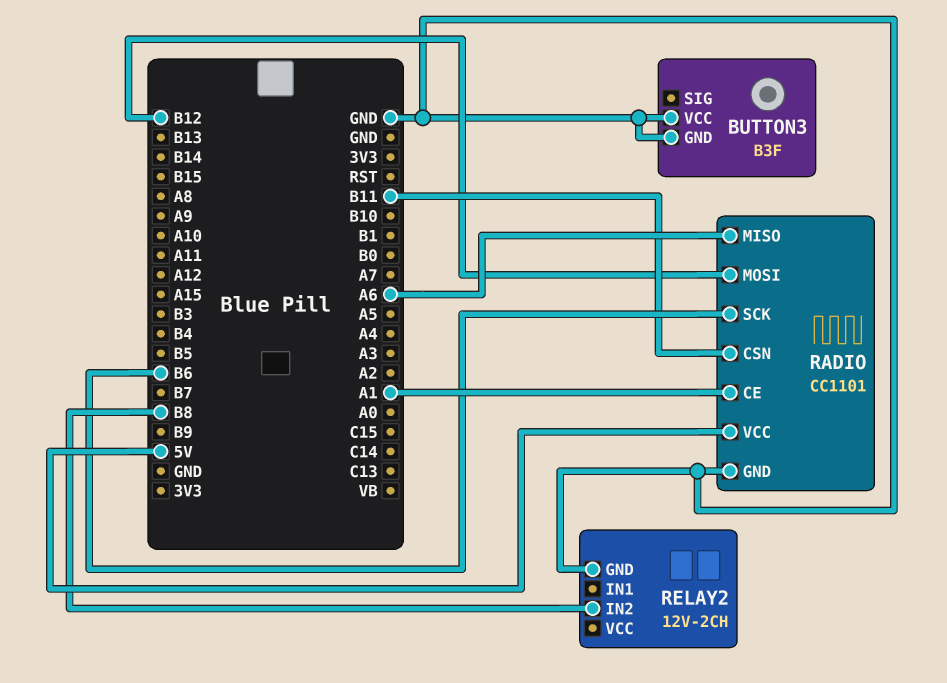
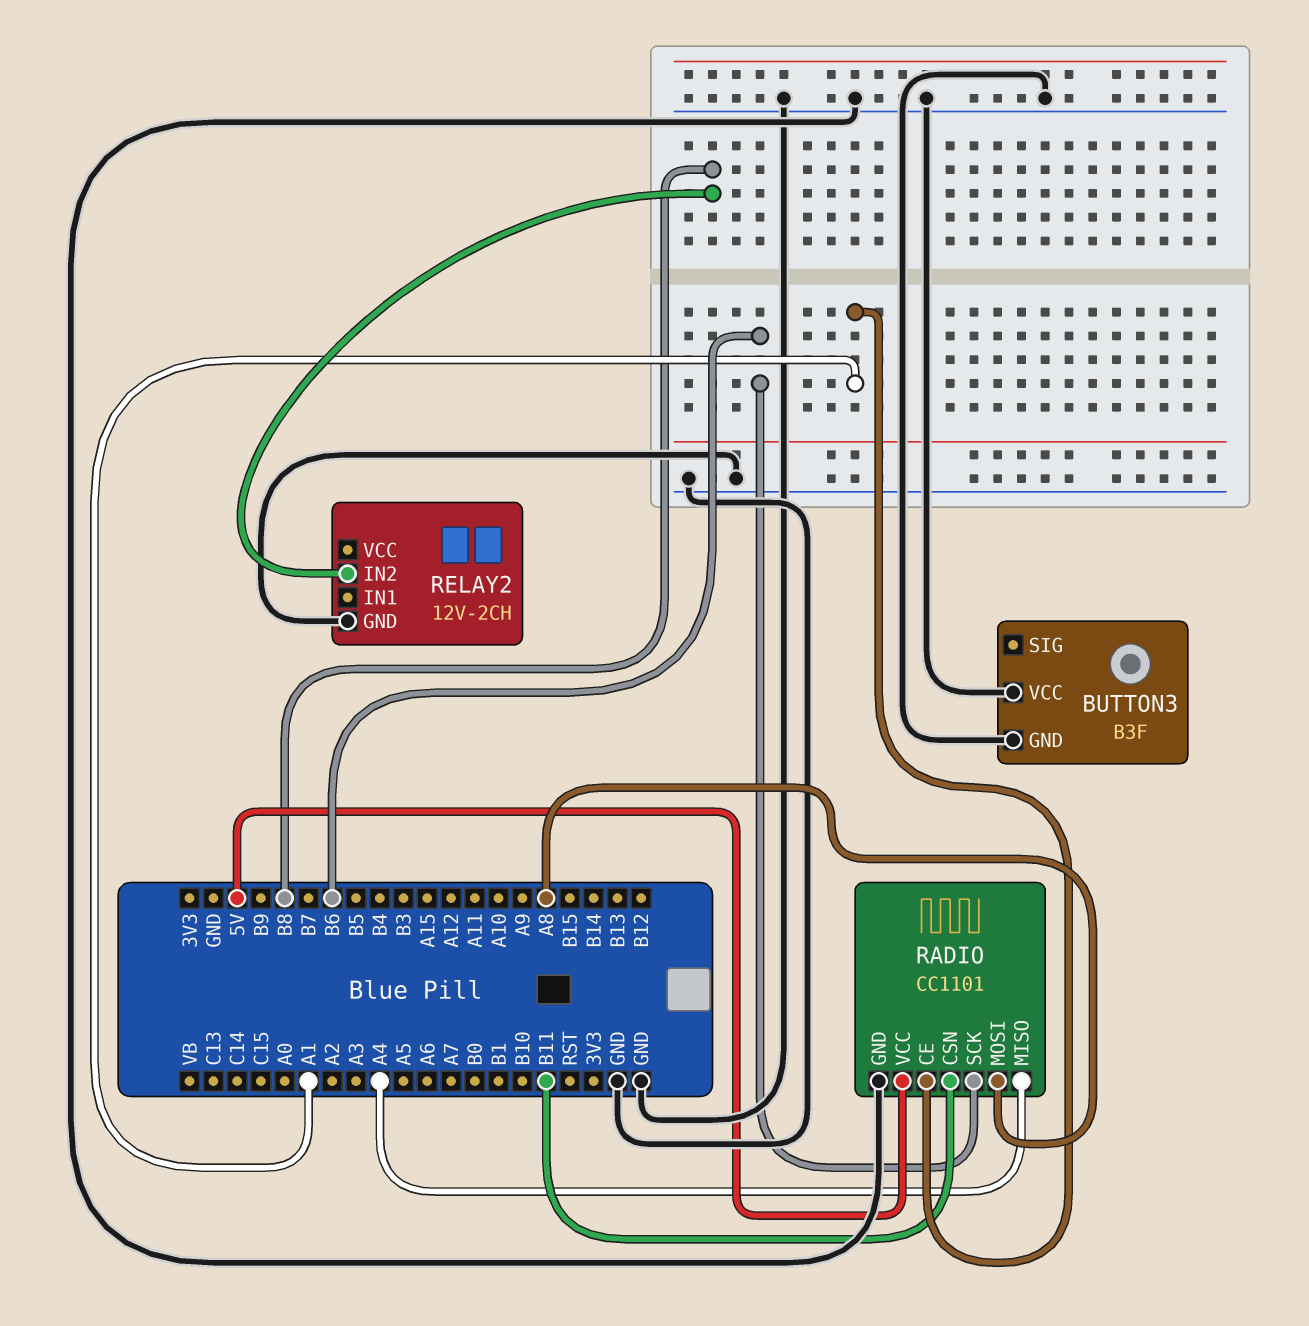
RADIO pin MISO: A6 -> A4
RADIO pin MOSI: B12 -> A8

